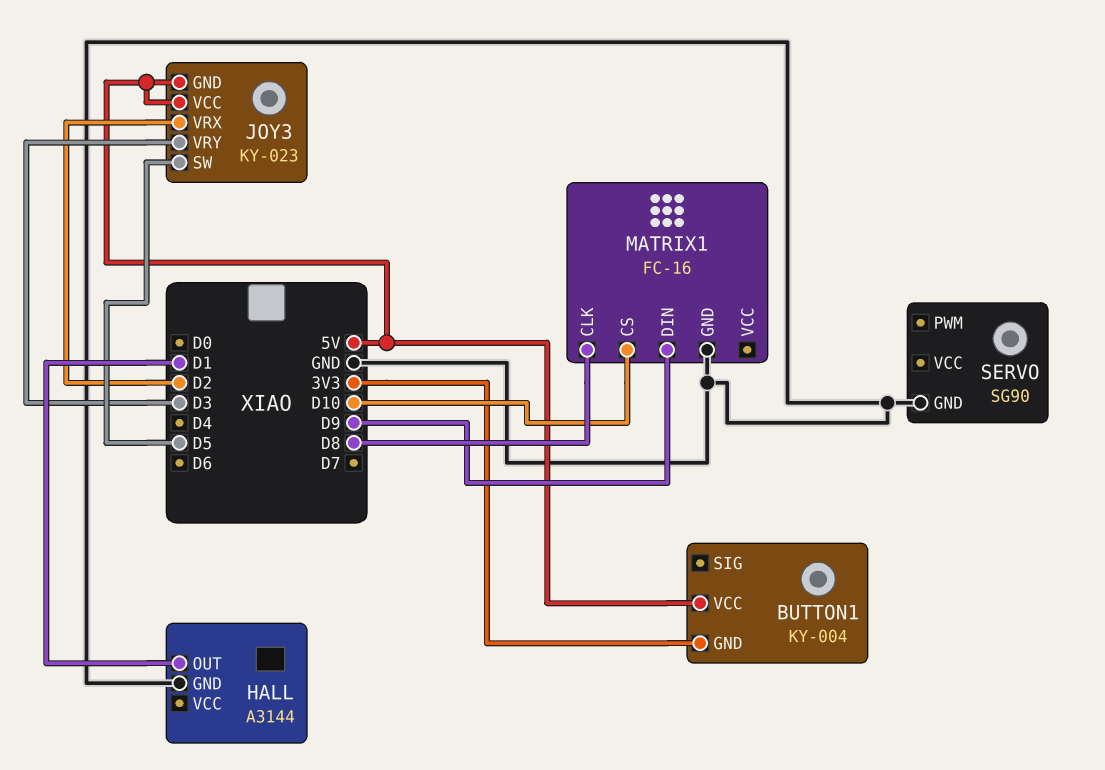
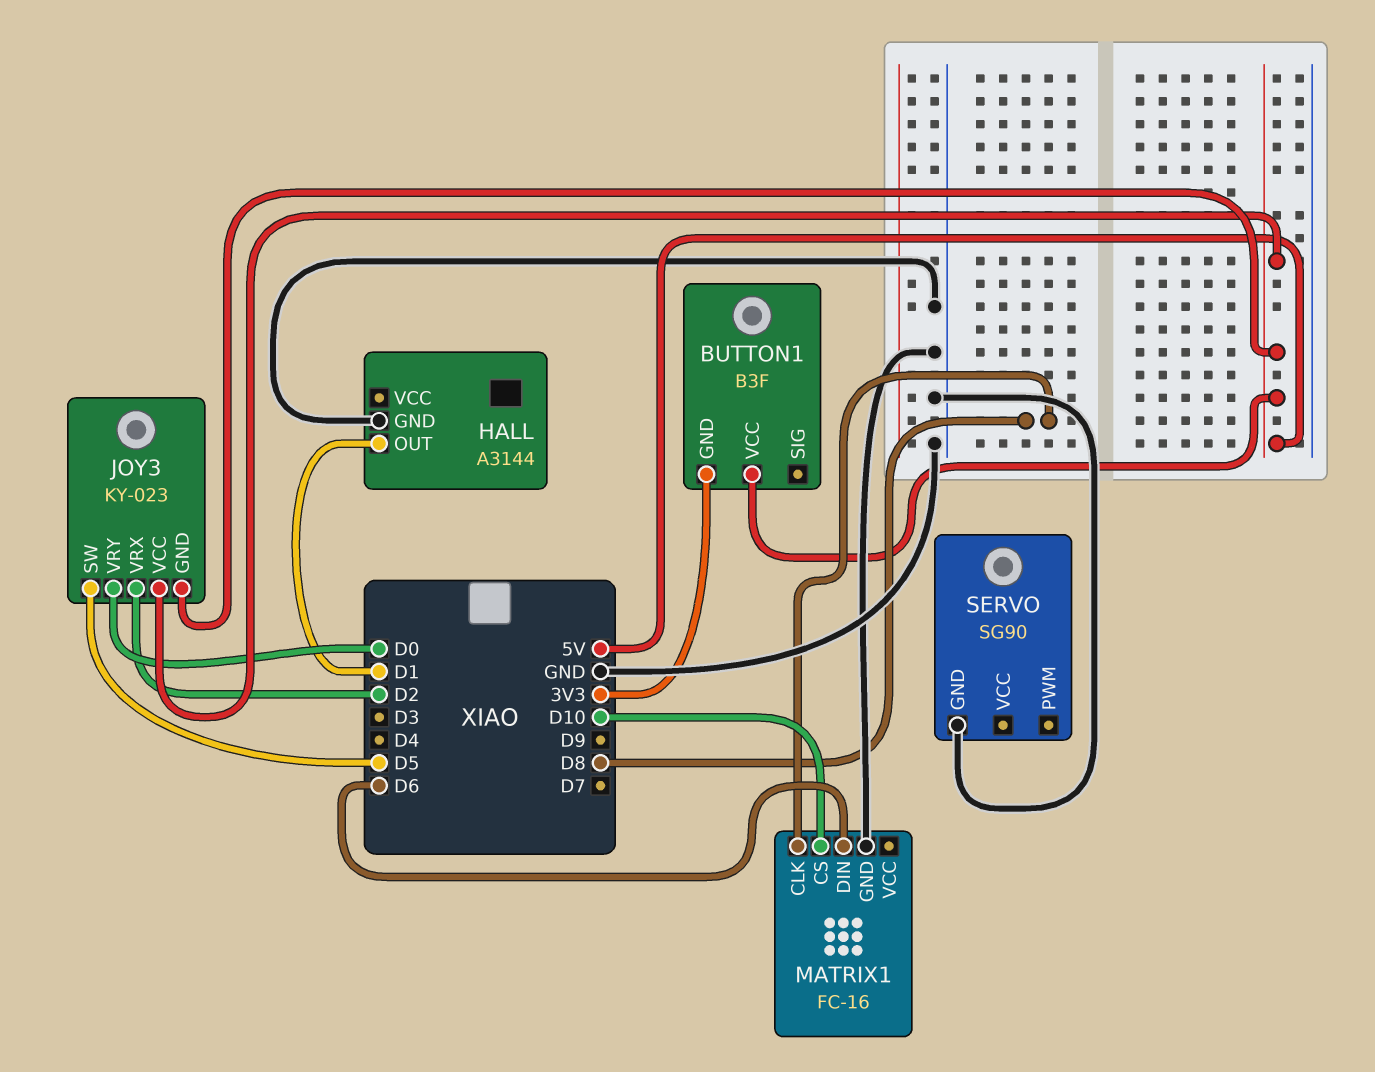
BUTTON1: KY-004 -> B3F
JOY3 pin VRY: D3 -> D0
MATRIX1 pin DIN: D9 -> D6

